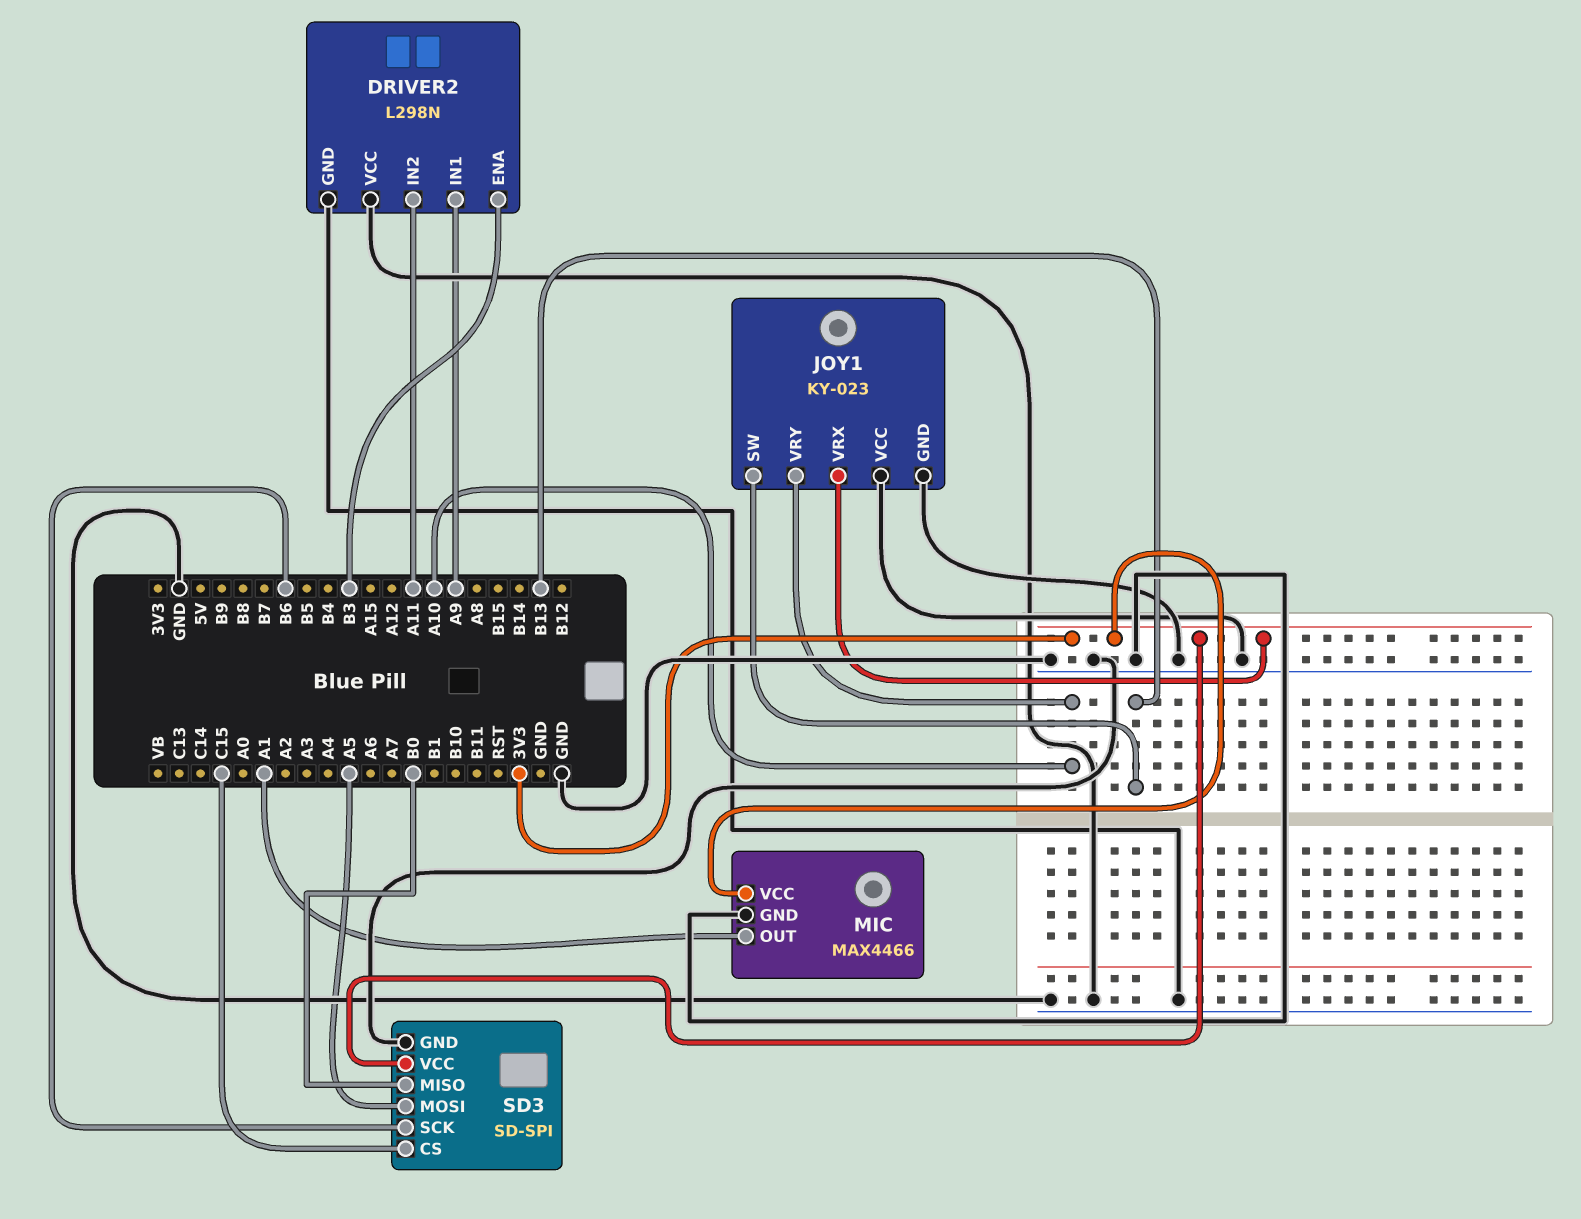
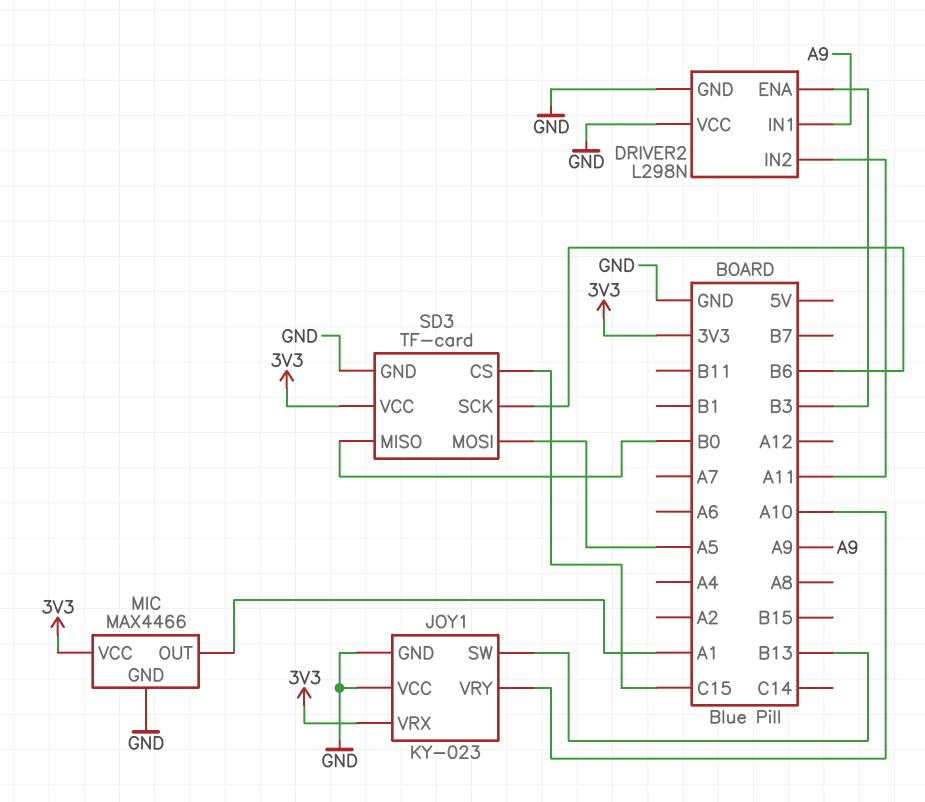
SD3: SD-SPI -> TF-card

